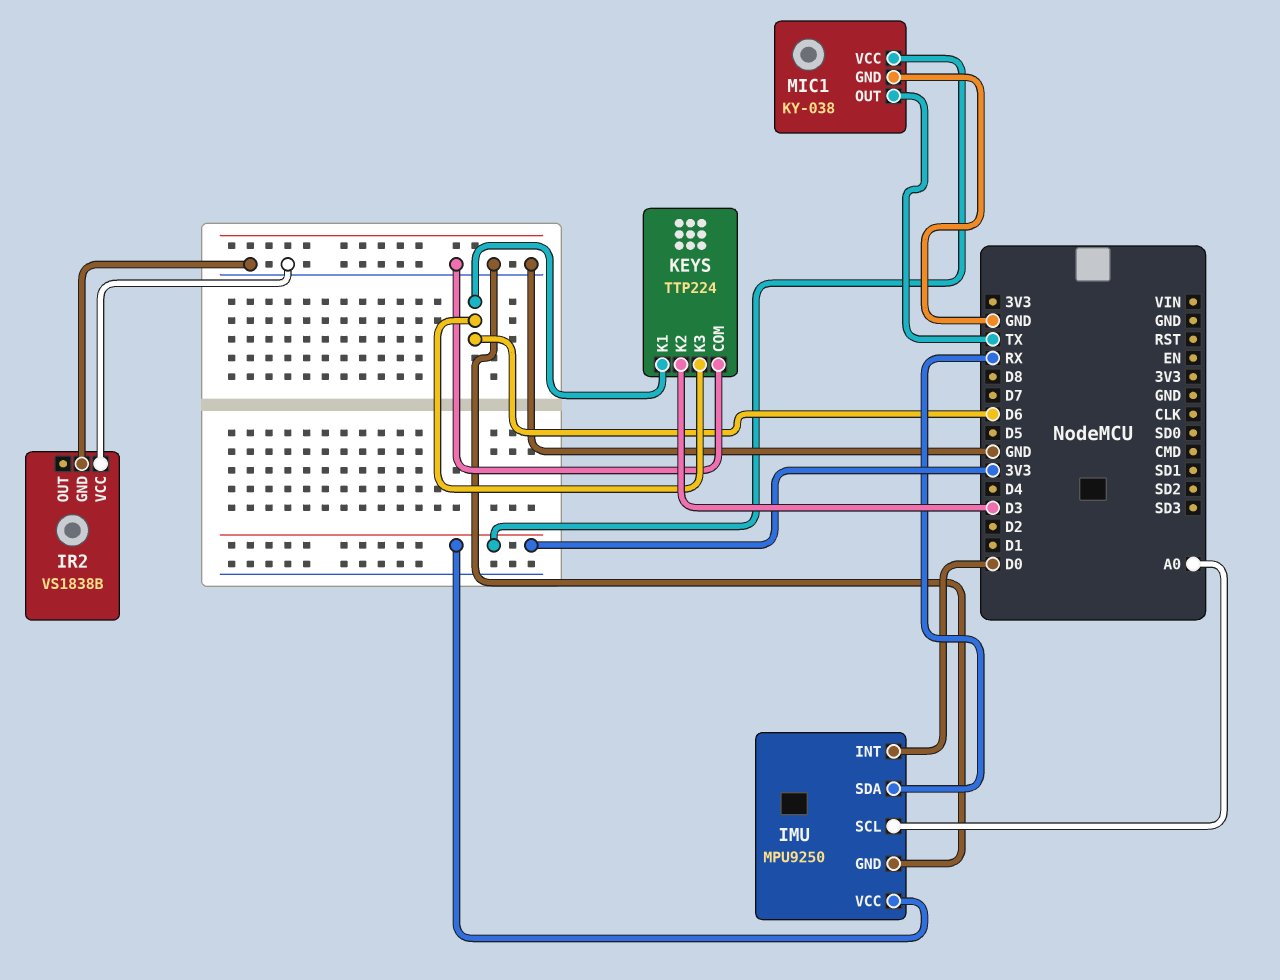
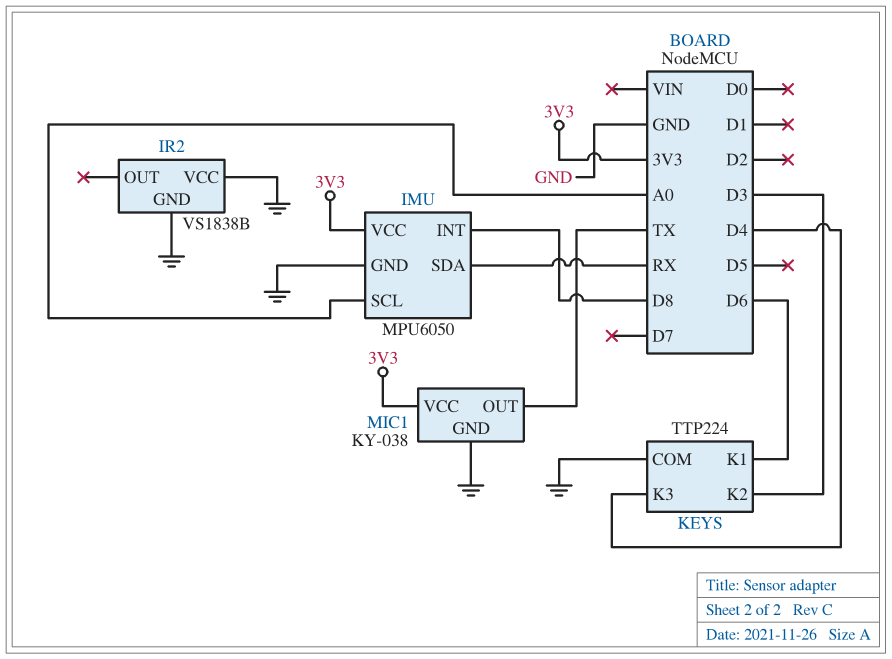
IMU: MPU9250 -> MPU6050
IMU pin INT: D0 -> D8
KEYS pin K3: D6 -> D4

